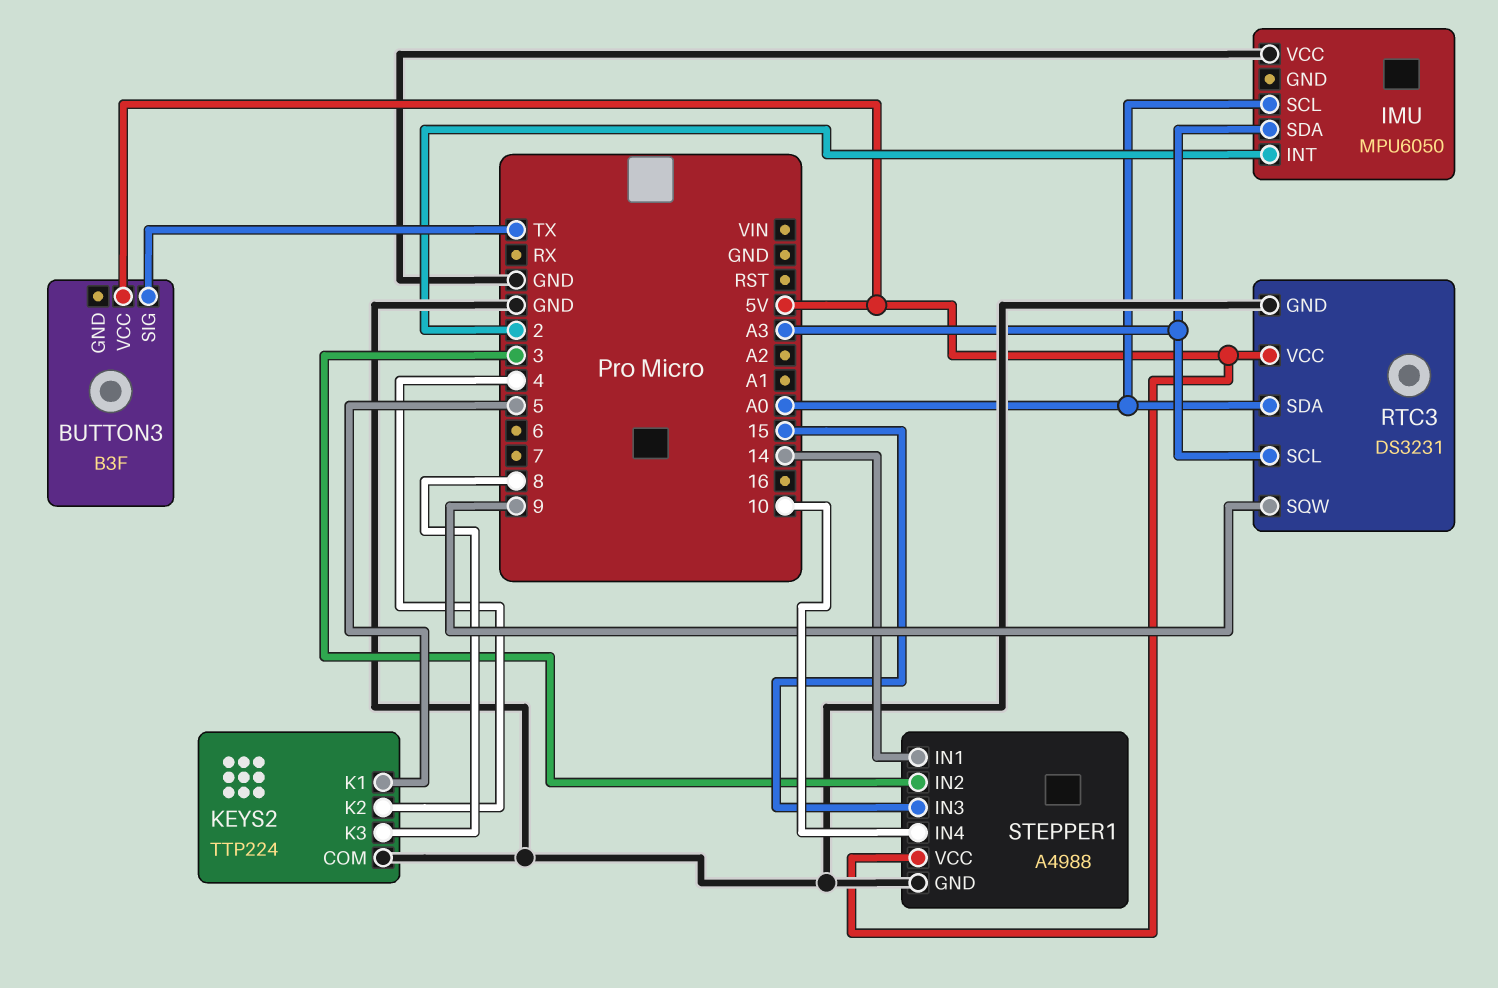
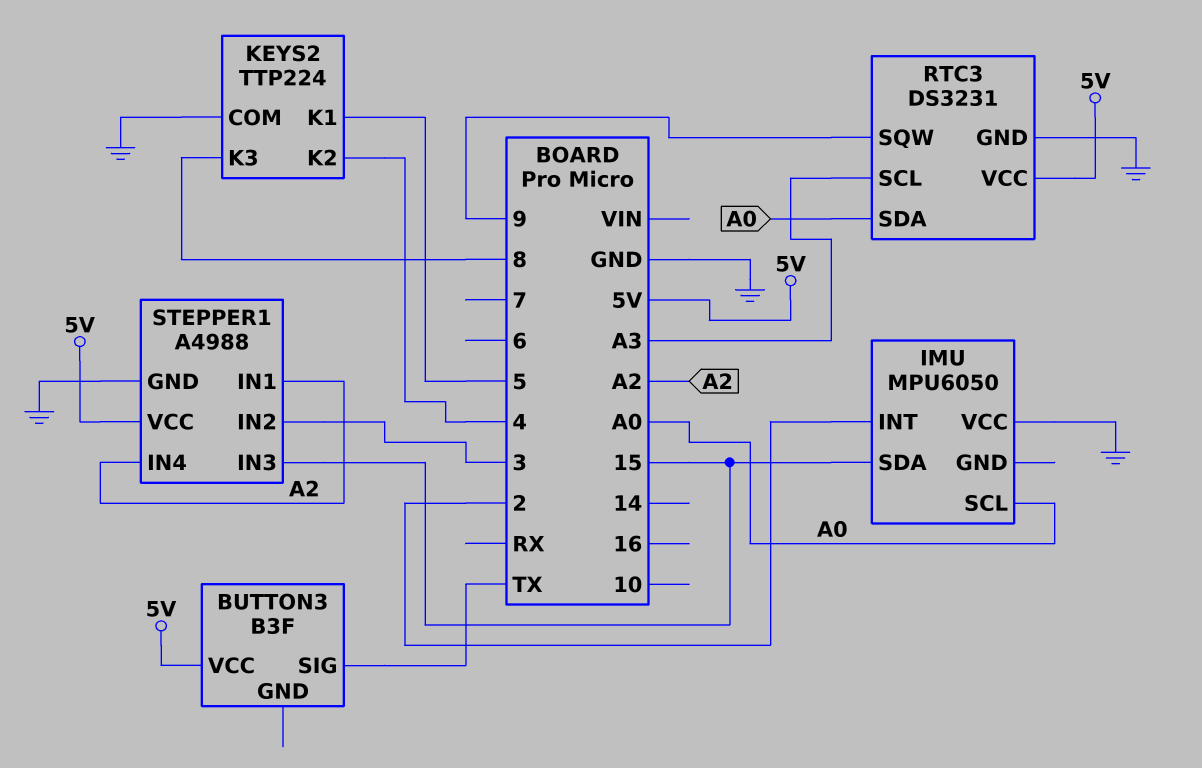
IMU pin SDA: A3 -> 15
STEPPER1 pin IN1: 14 -> A2
STEPPER1 pin IN4: 10 -> A2

